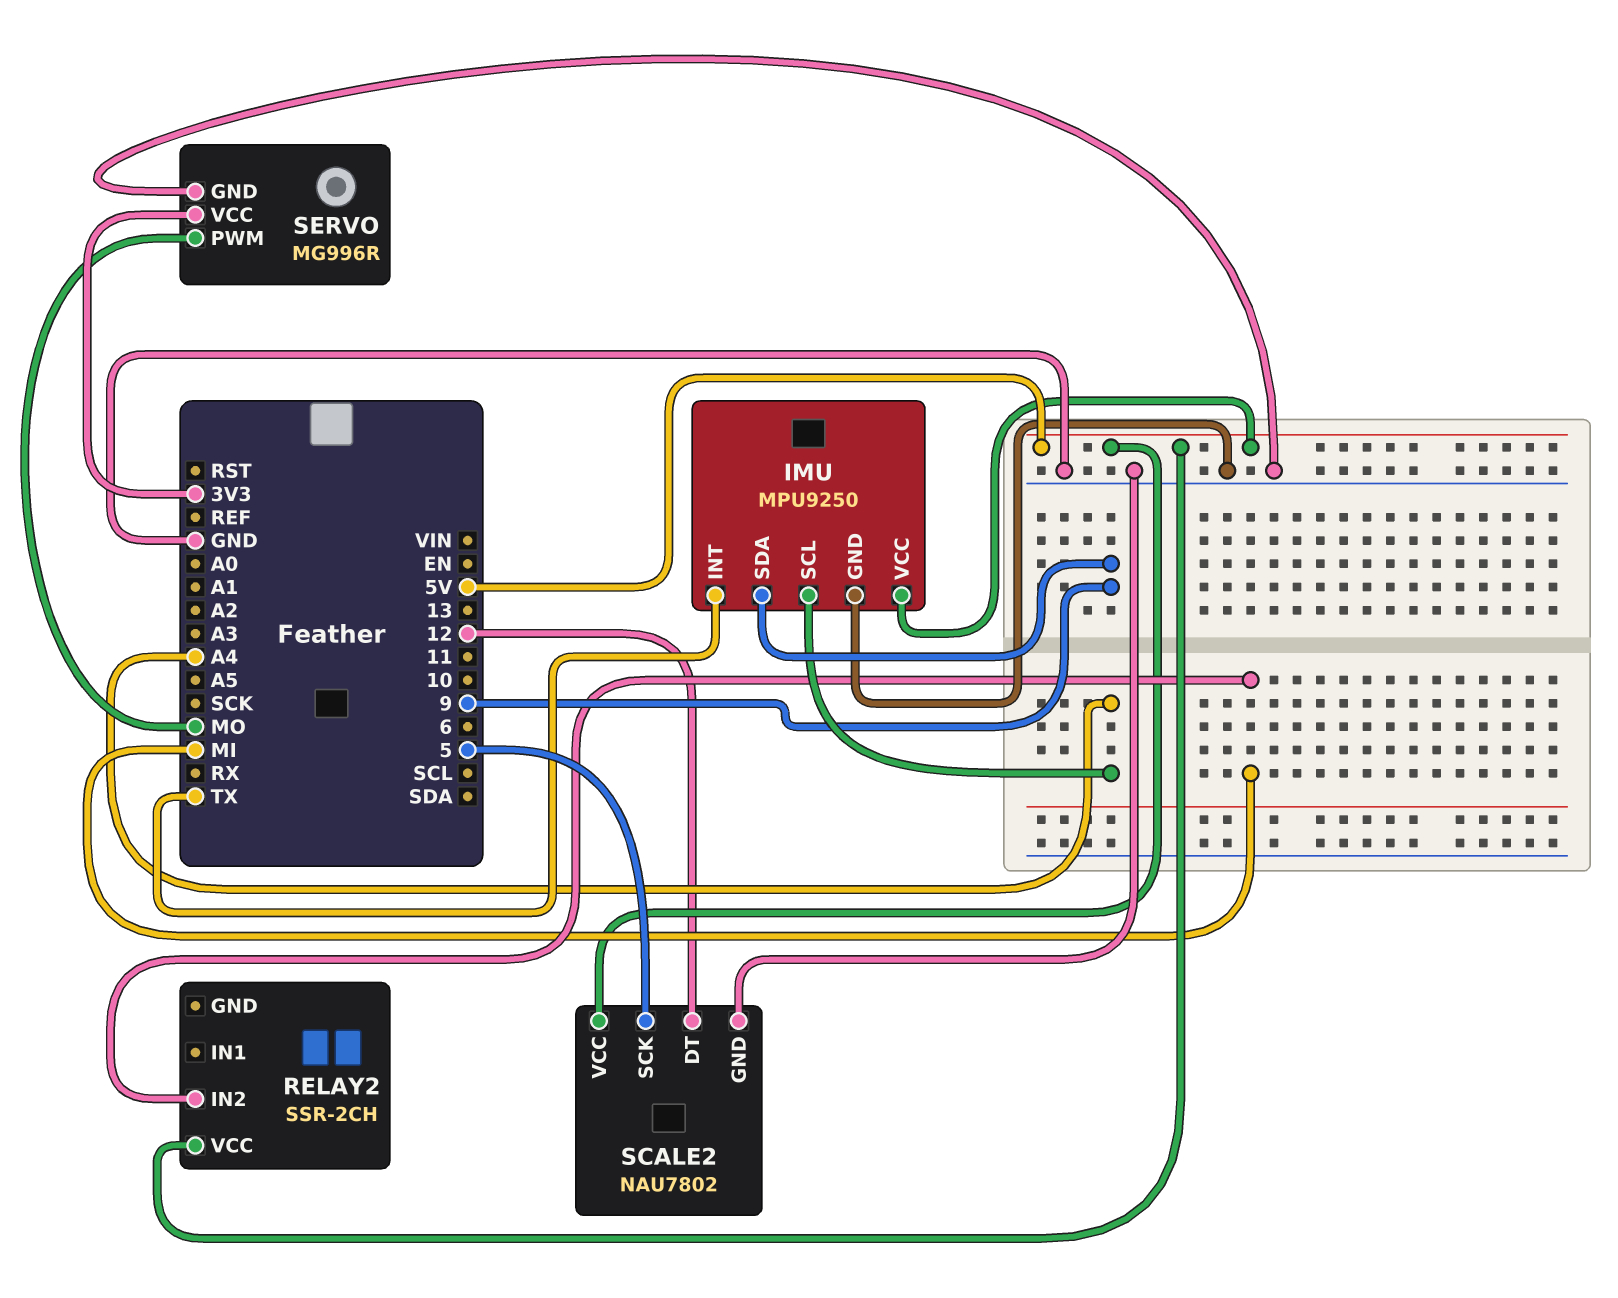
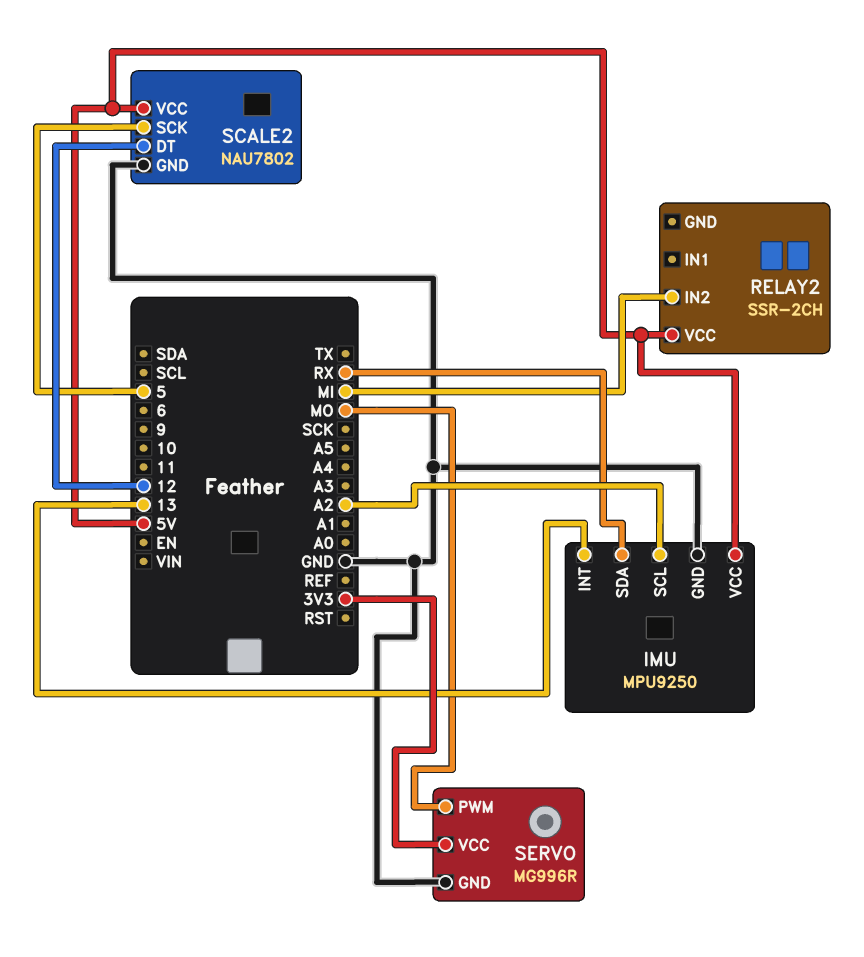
IMU pin INT: TX -> 13
IMU pin SCL: A4 -> A2
IMU pin SDA: 9 -> RX

